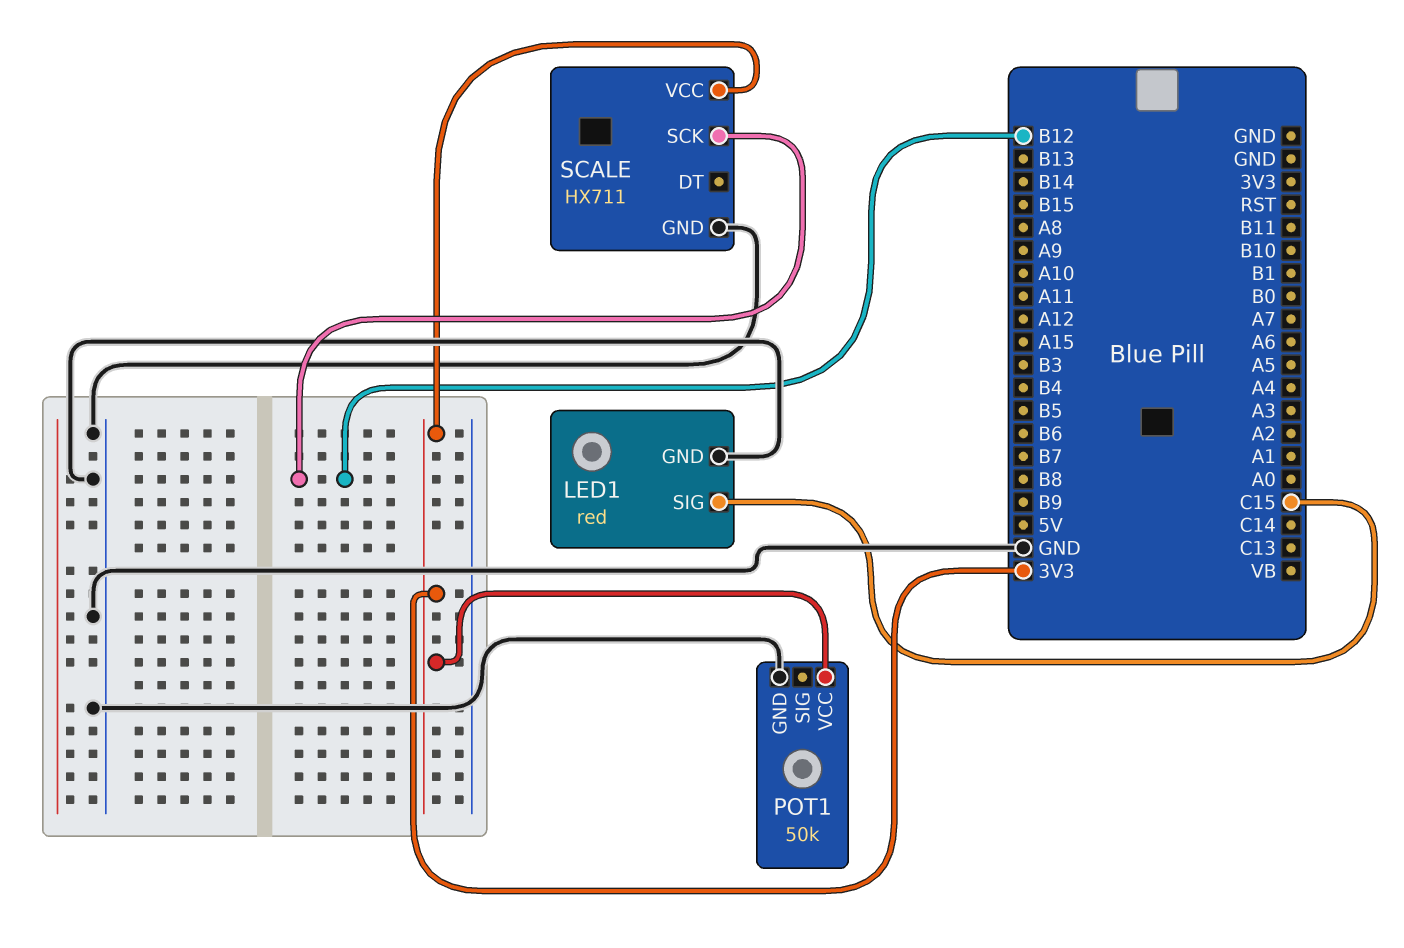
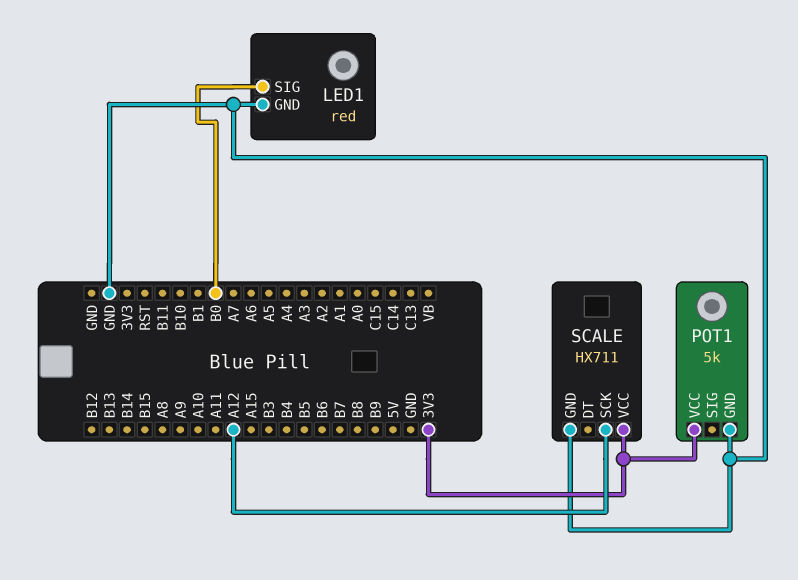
LED1 pin SIG: C15 -> B0
POT1: 50k -> 5k
SCALE pin SCK: B12 -> A12

